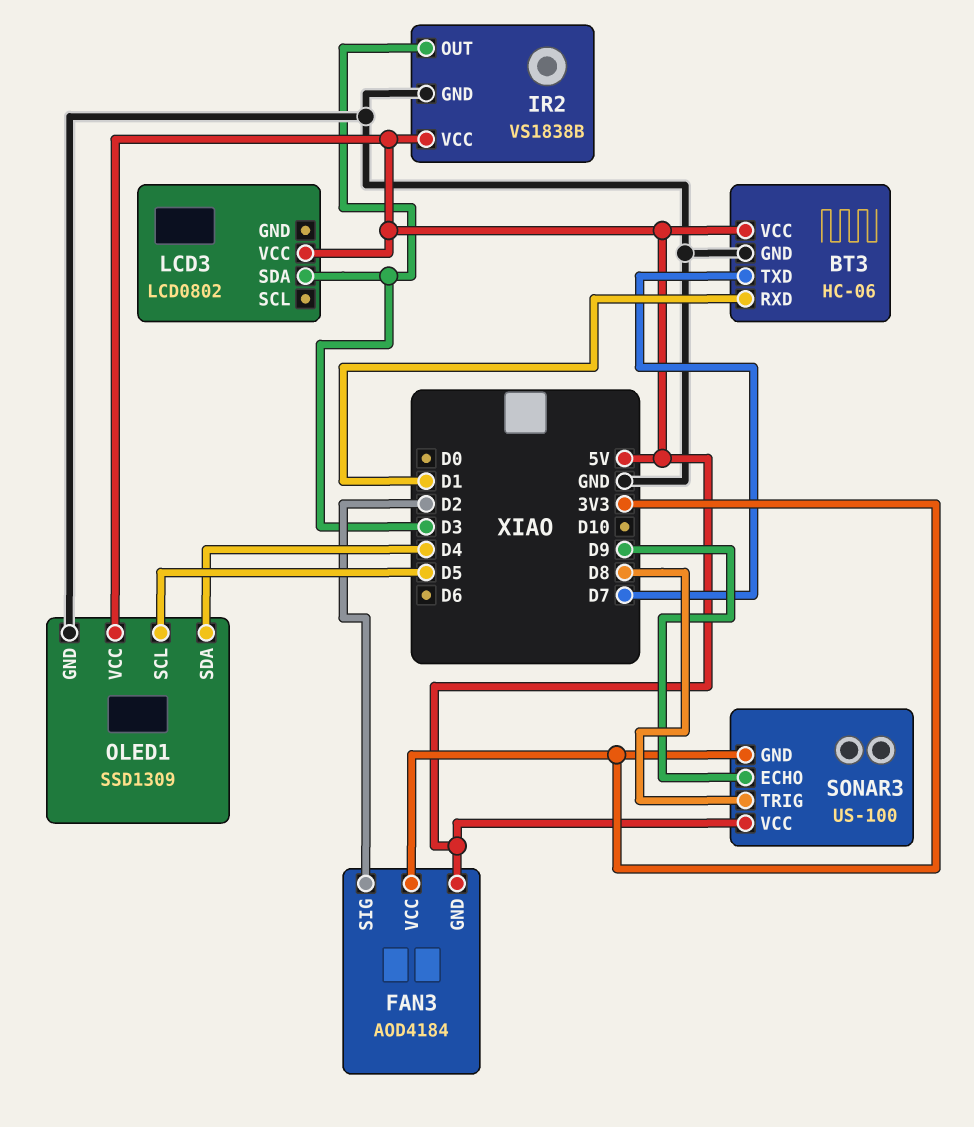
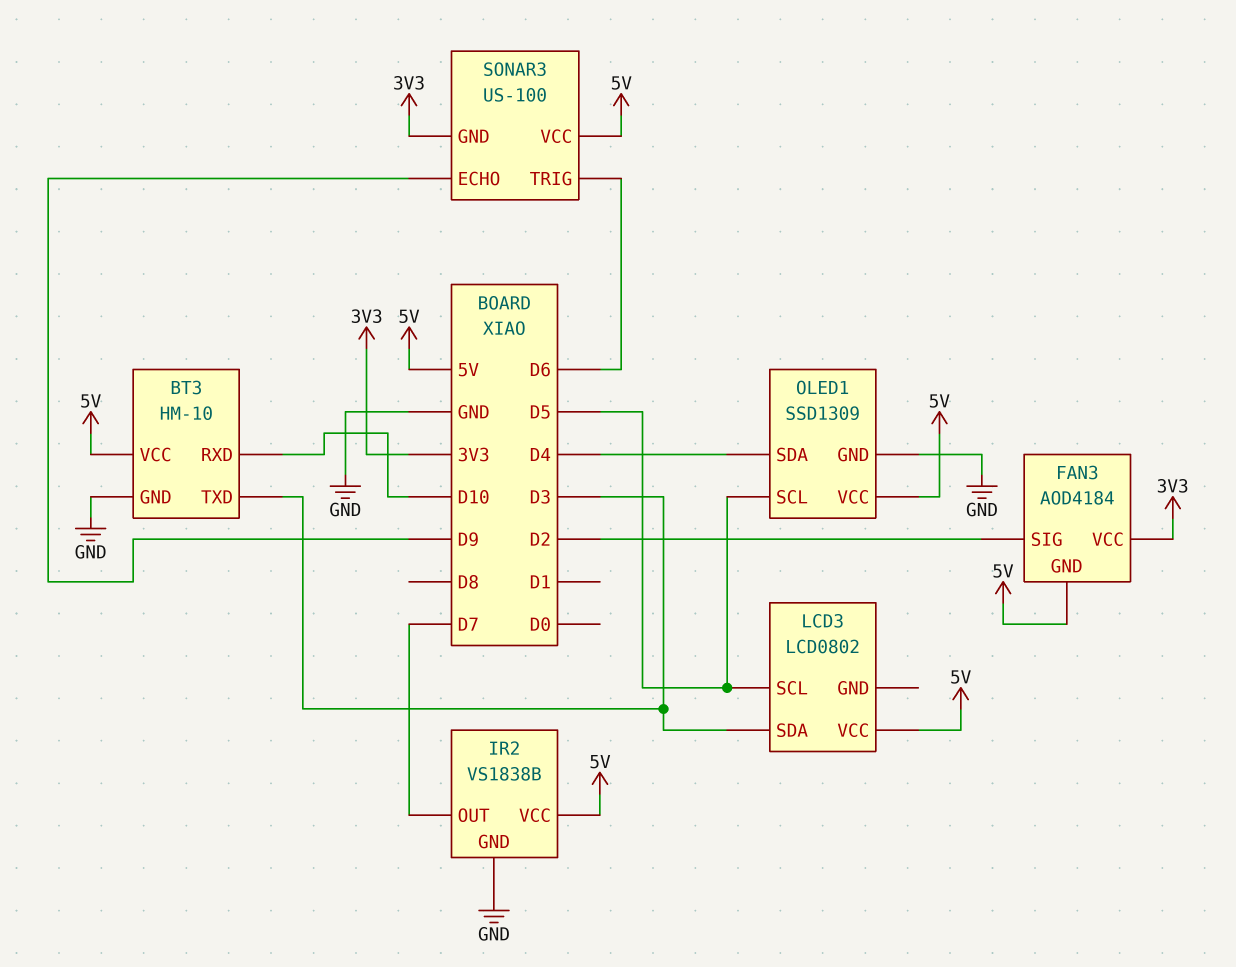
BT3: HC-06 -> HM-10
BT3 pin RXD: D1 -> D10
BT3 pin TXD: D7 -> D3
IR2 pin OUT: D3 -> D7
LCD3 pin SCL: none -> D5
SONAR3 pin TRIG: D8 -> D6

